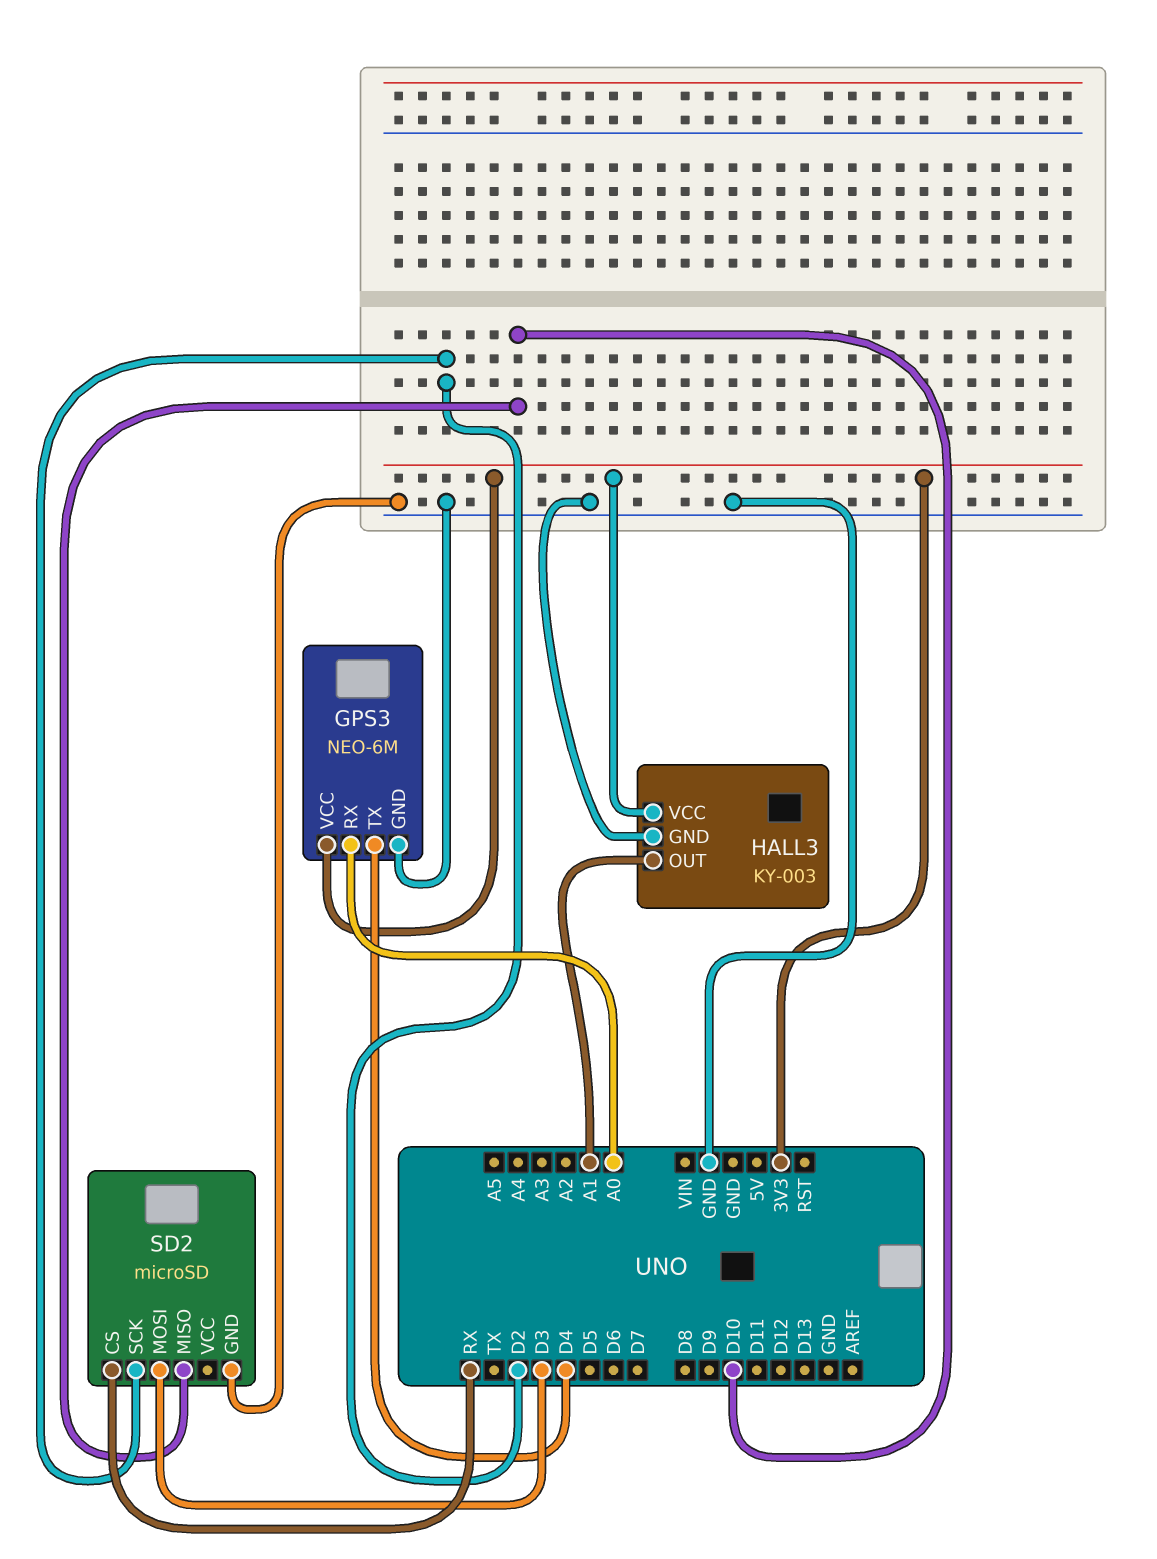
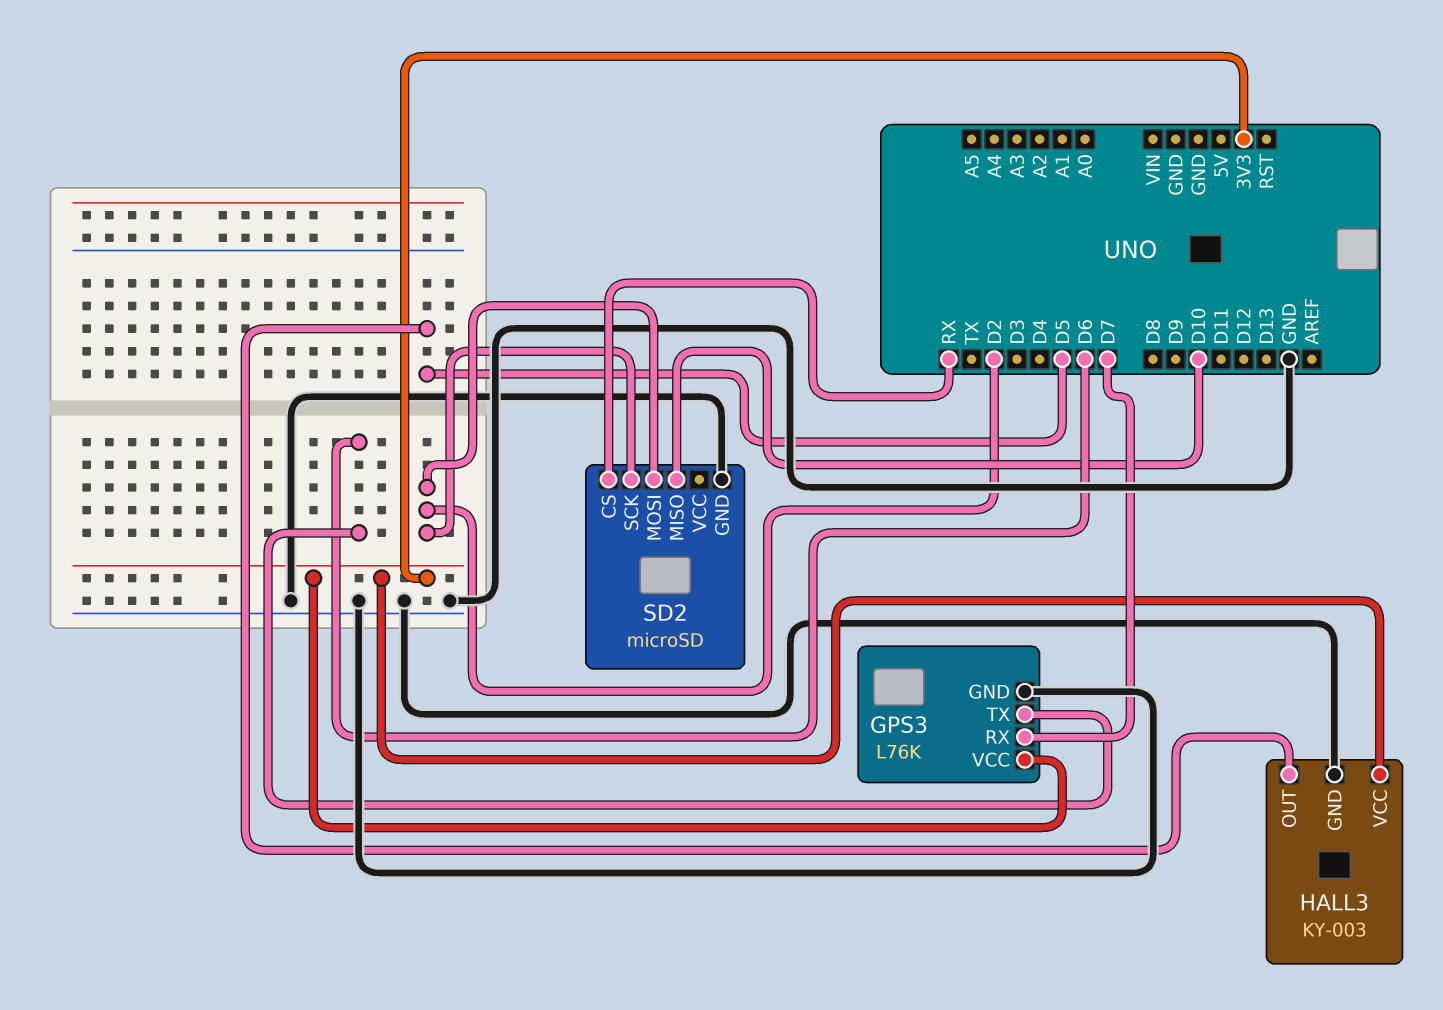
GPS3: NEO-6M -> L76K
GPS3 pin RX: A0 -> D7
GPS3 pin TX: D4 -> D6
HALL3 pin OUT: A1 -> D5
SD2 pin MOSI: D3 -> D2

